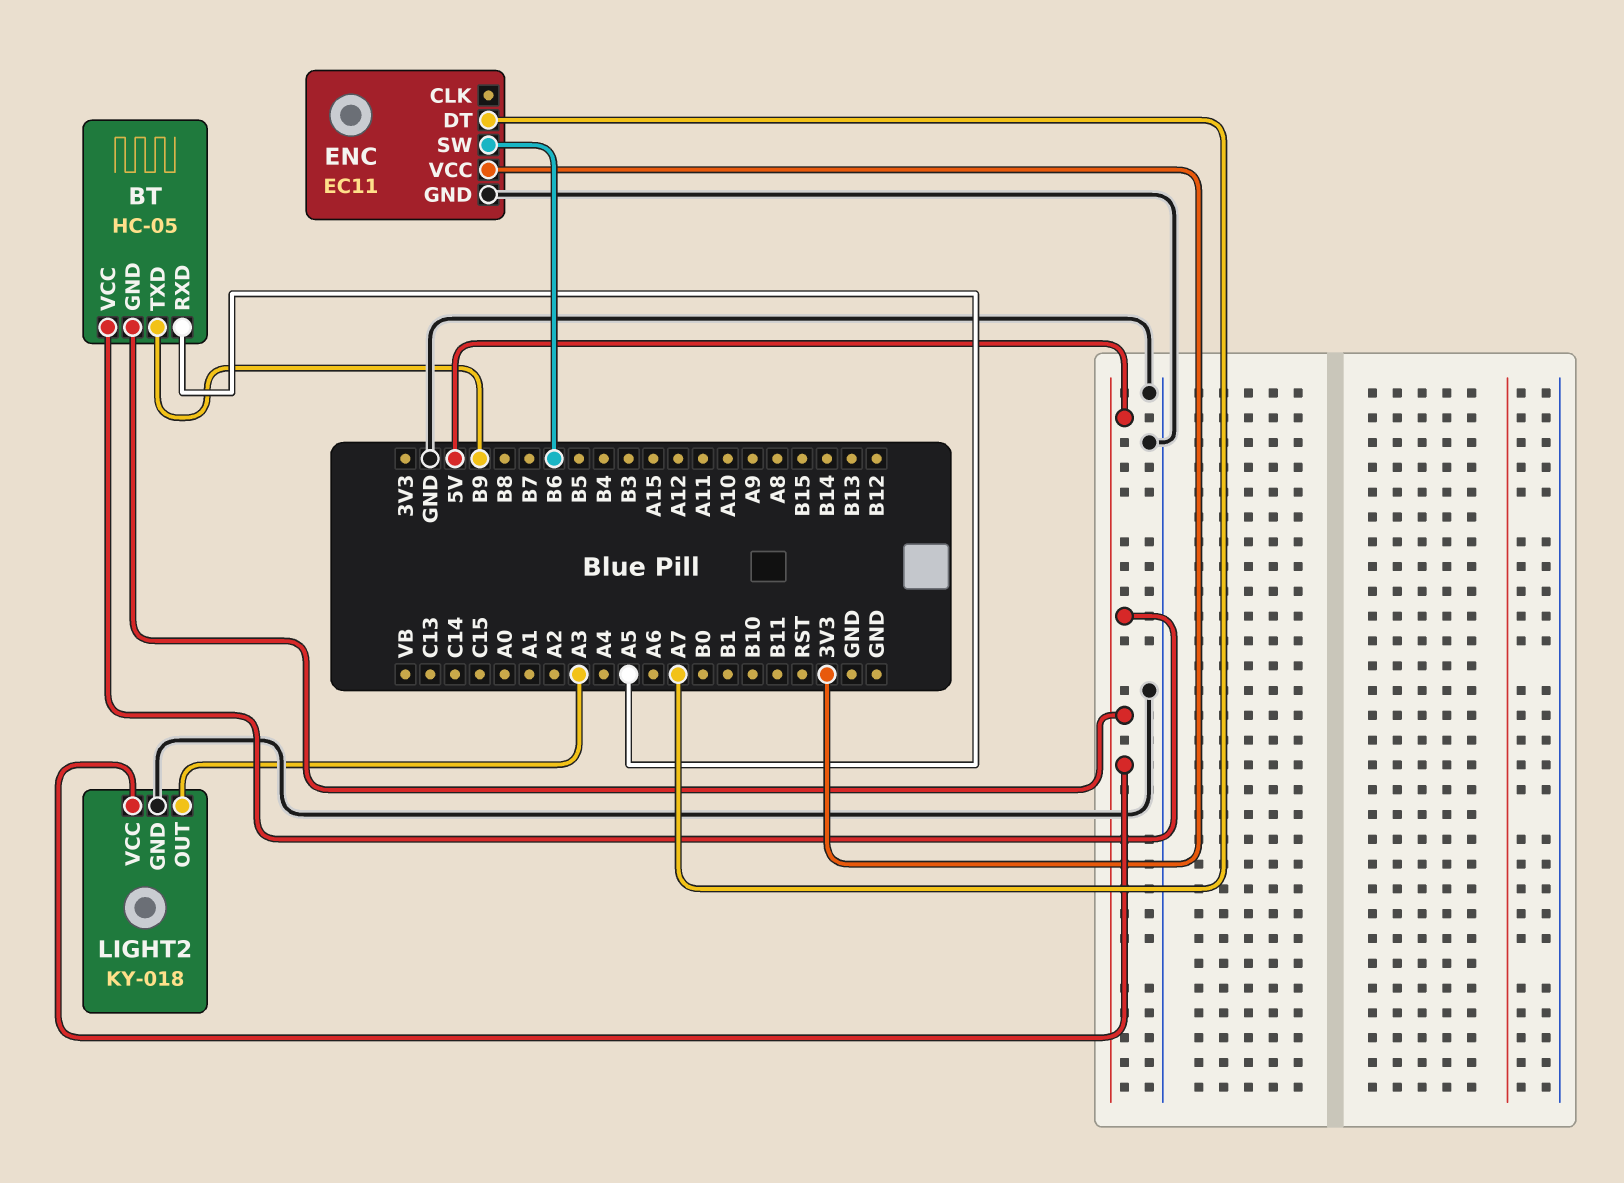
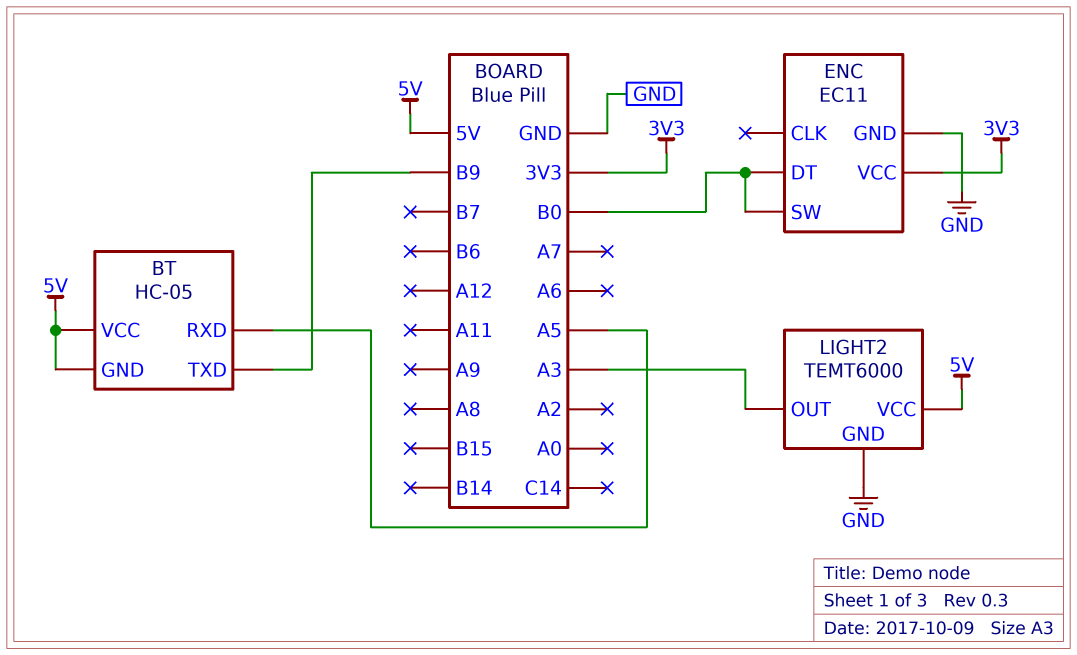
ENC pin DT: A7 -> B0
ENC pin SW: B6 -> B0
LIGHT2: KY-018 -> TEMT6000

